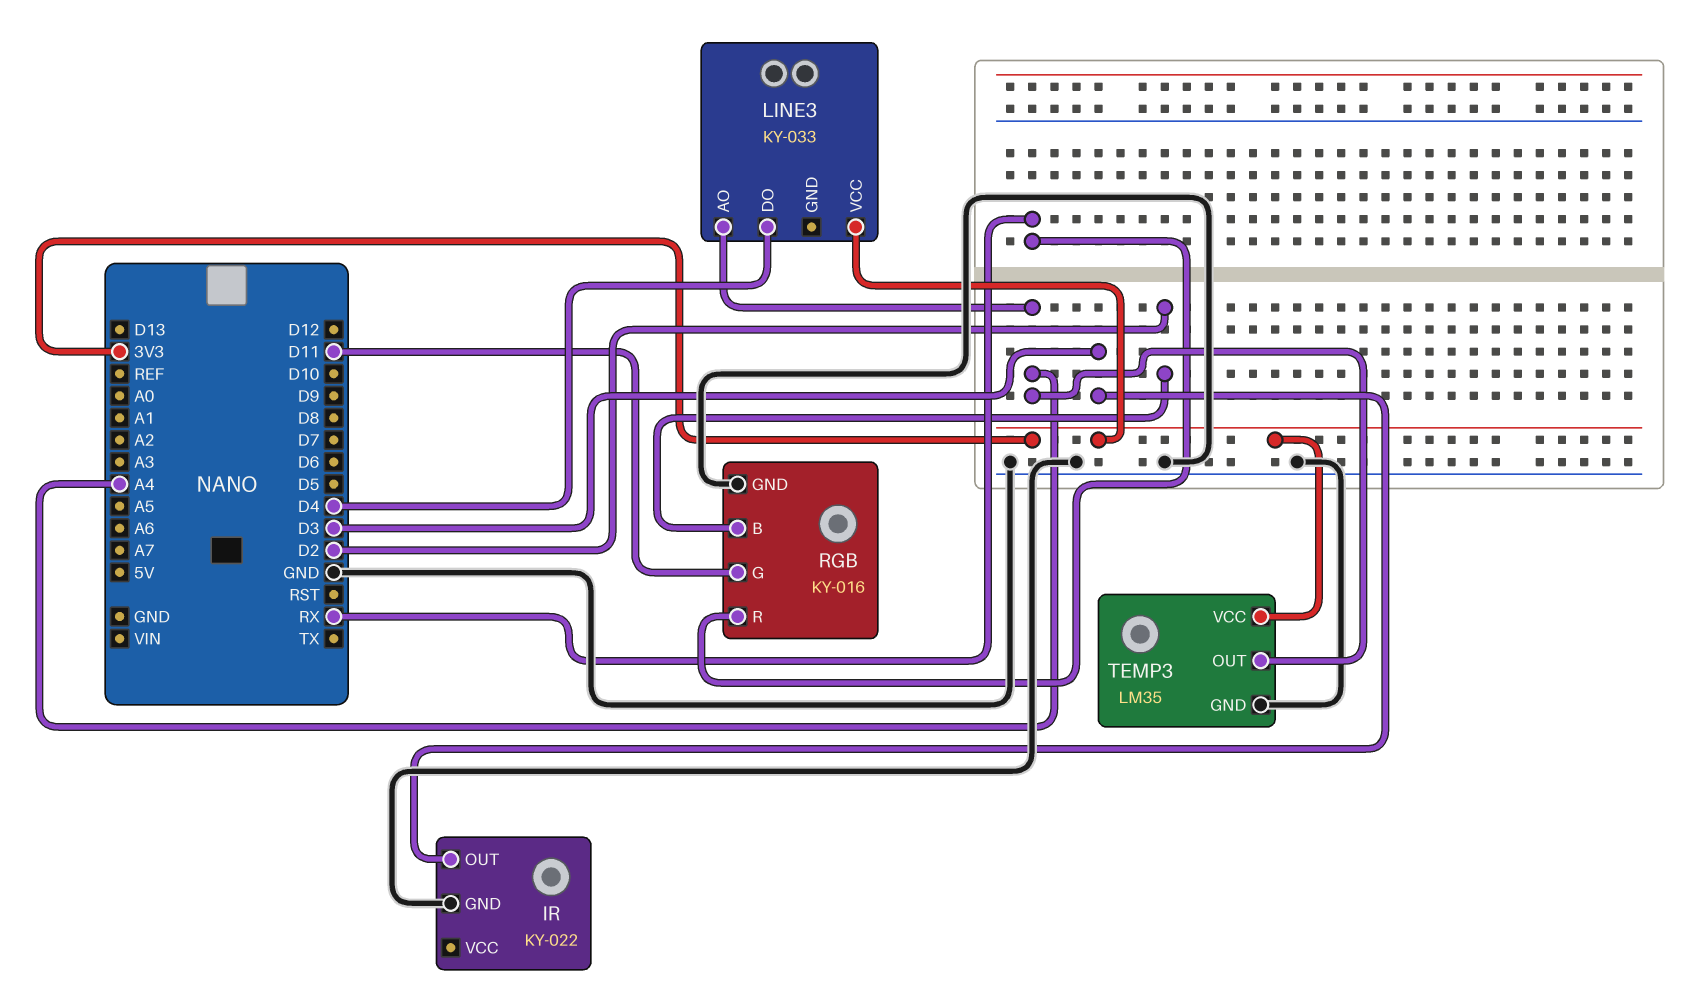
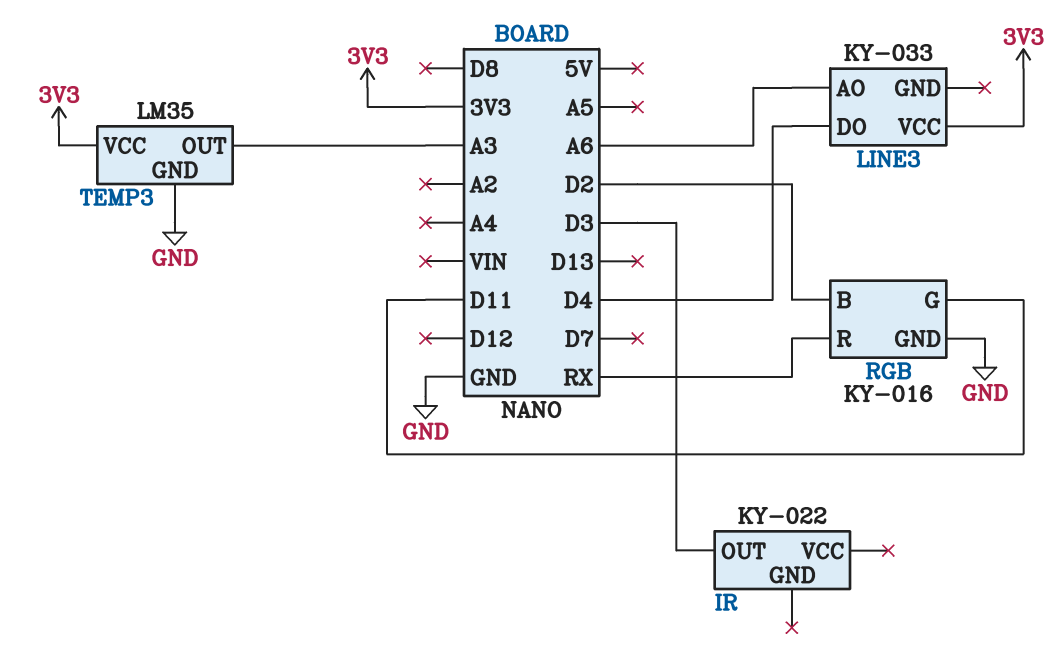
IR pin GND: GND -> none
LINE3 pin AO: A4 -> A6
TEMP3 pin OUT: A4 -> A3

